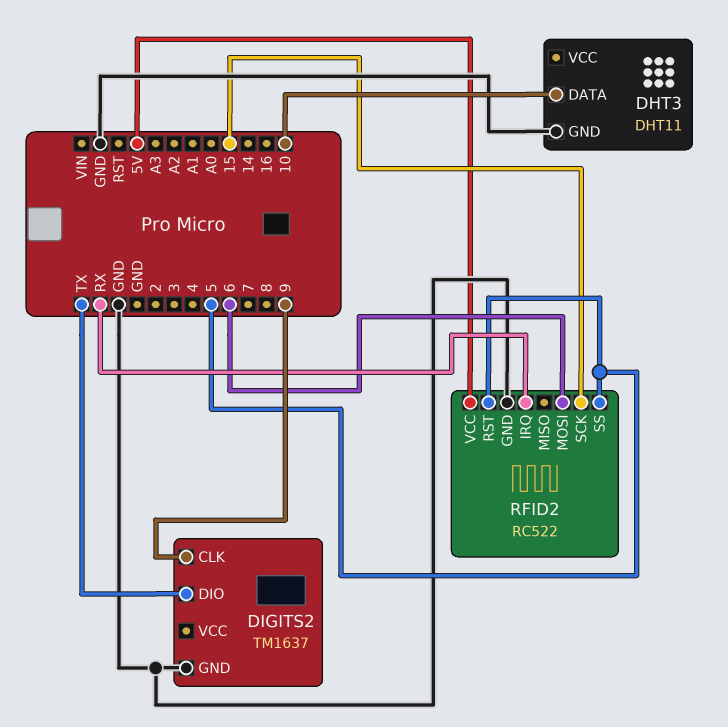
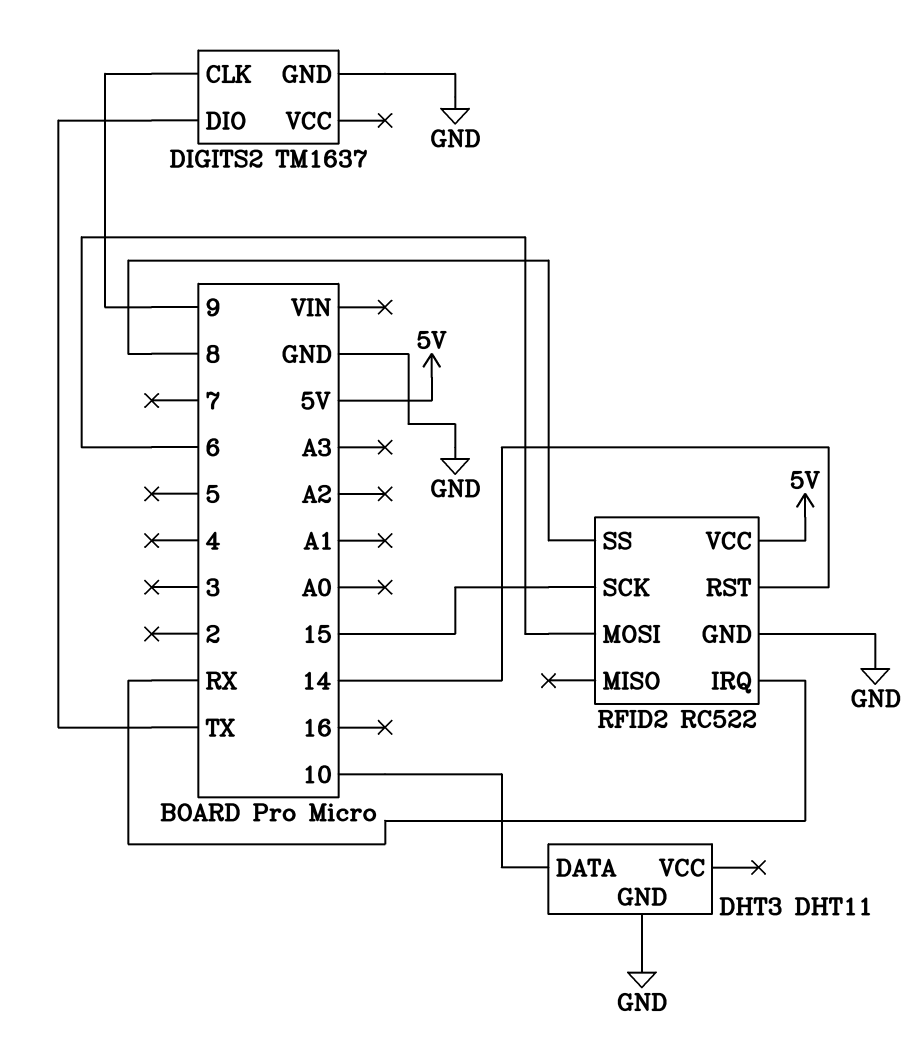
RFID2 pin RST: 5 -> 14
RFID2 pin SS: 5 -> 8

